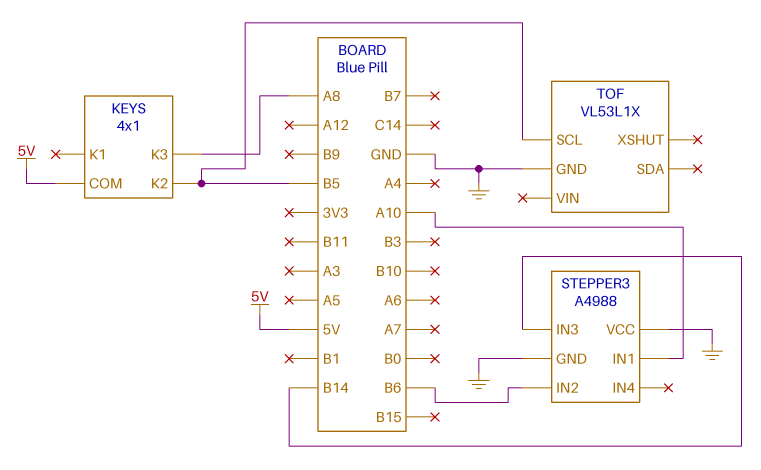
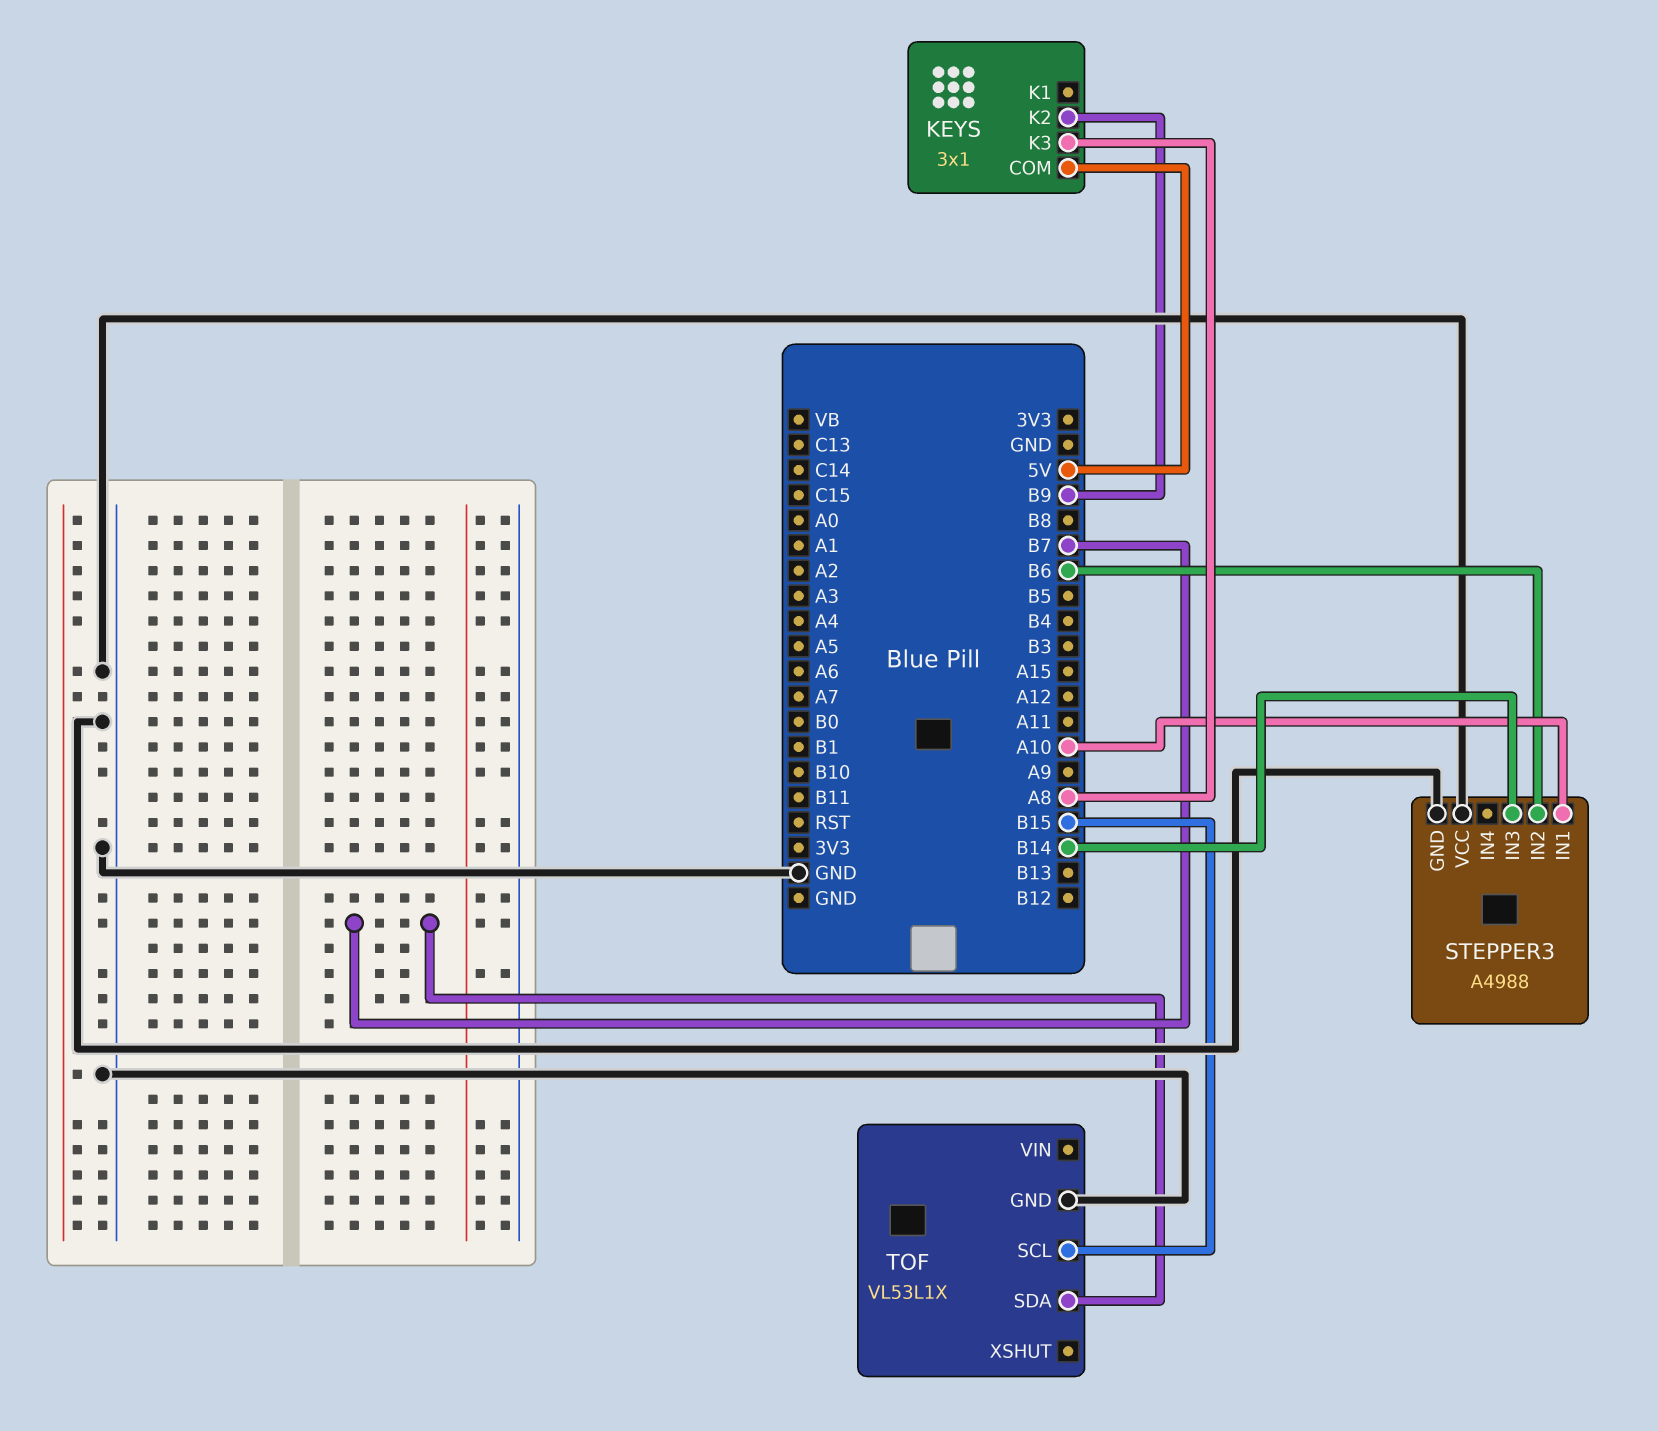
KEYS: 4x1 -> 3x1
KEYS pin K2: B5 -> B9
TOF pin SCL: B5 -> B15
TOF pin SDA: none -> B7

